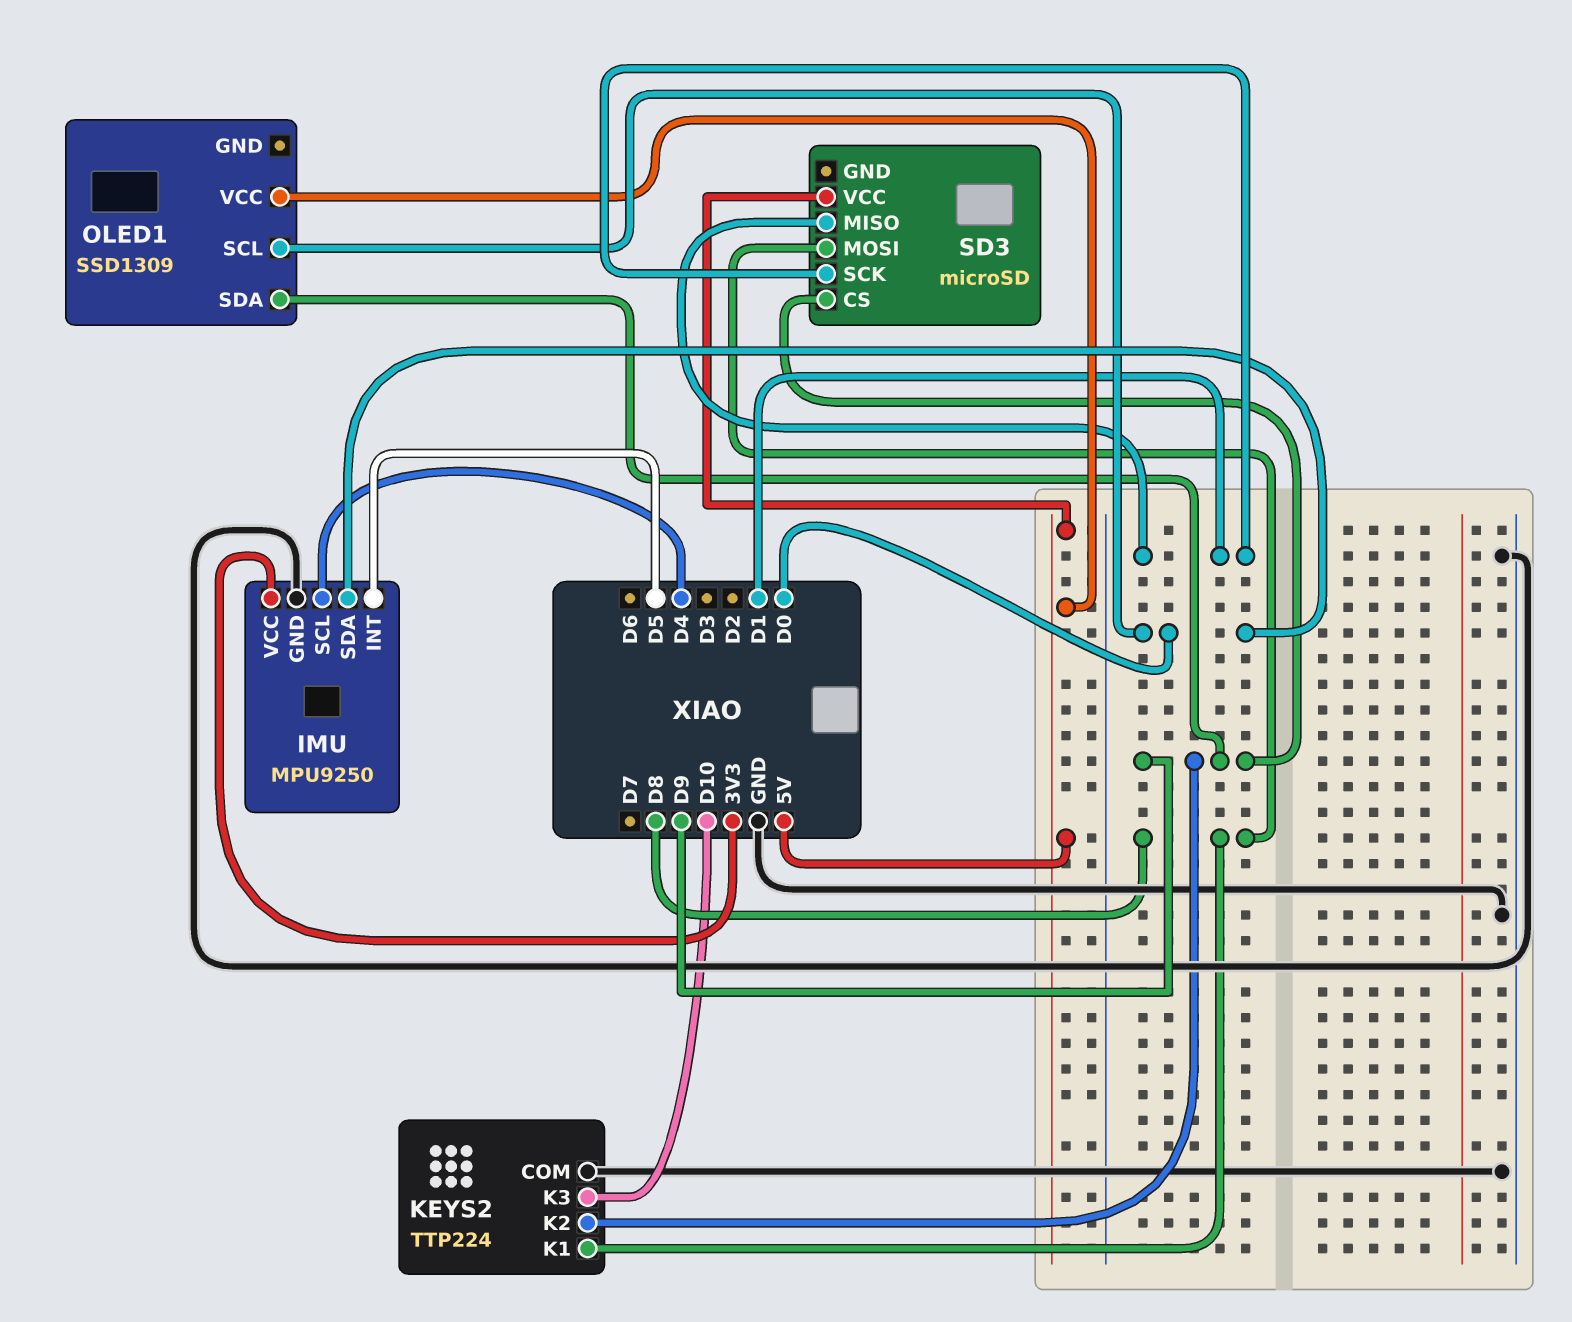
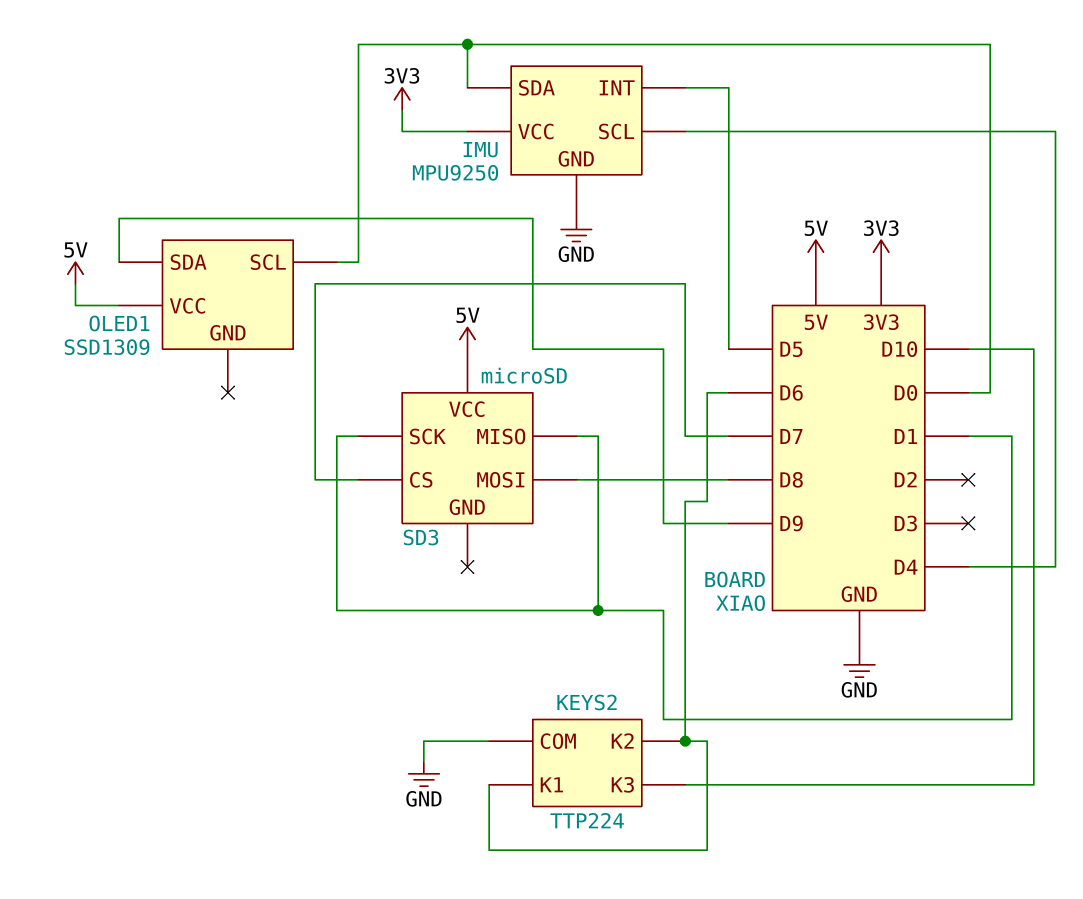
KEYS2 pin K1: D8 -> D6
KEYS2 pin K2: D9 -> D6
SD3 pin CS: D9 -> D7

